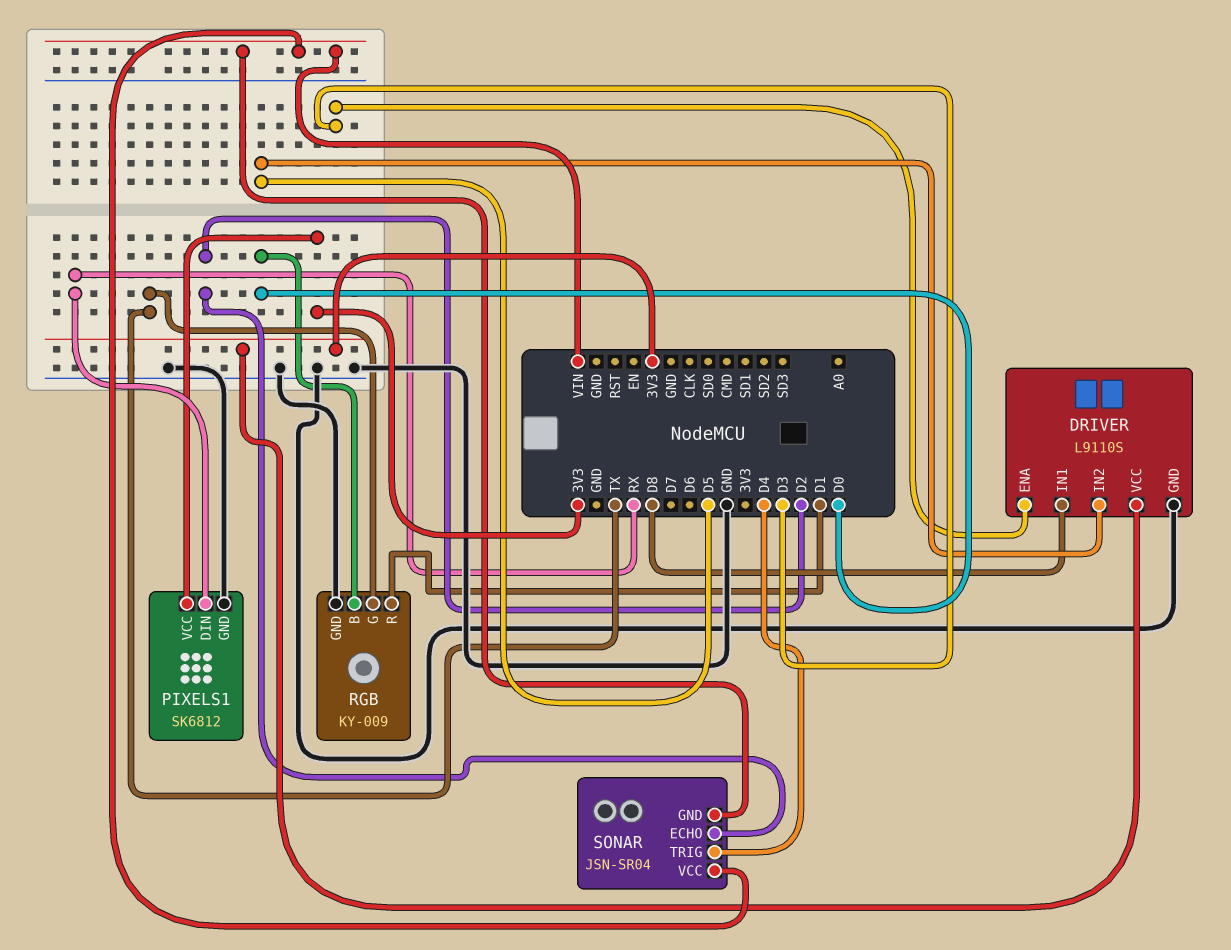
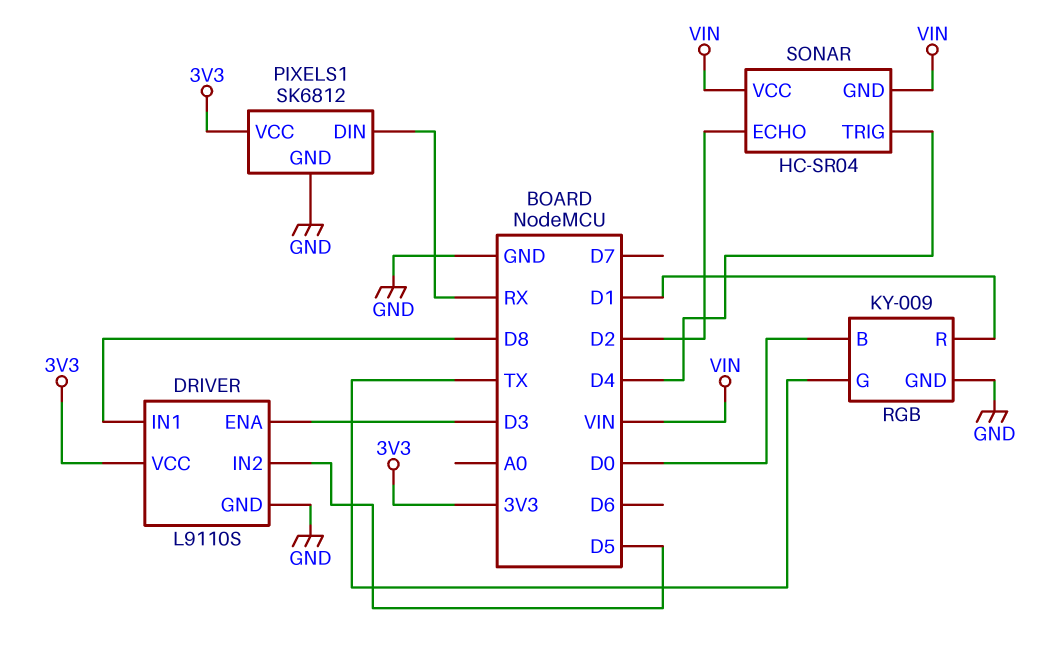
SONAR: JSN-SR04 -> HC-SR04

